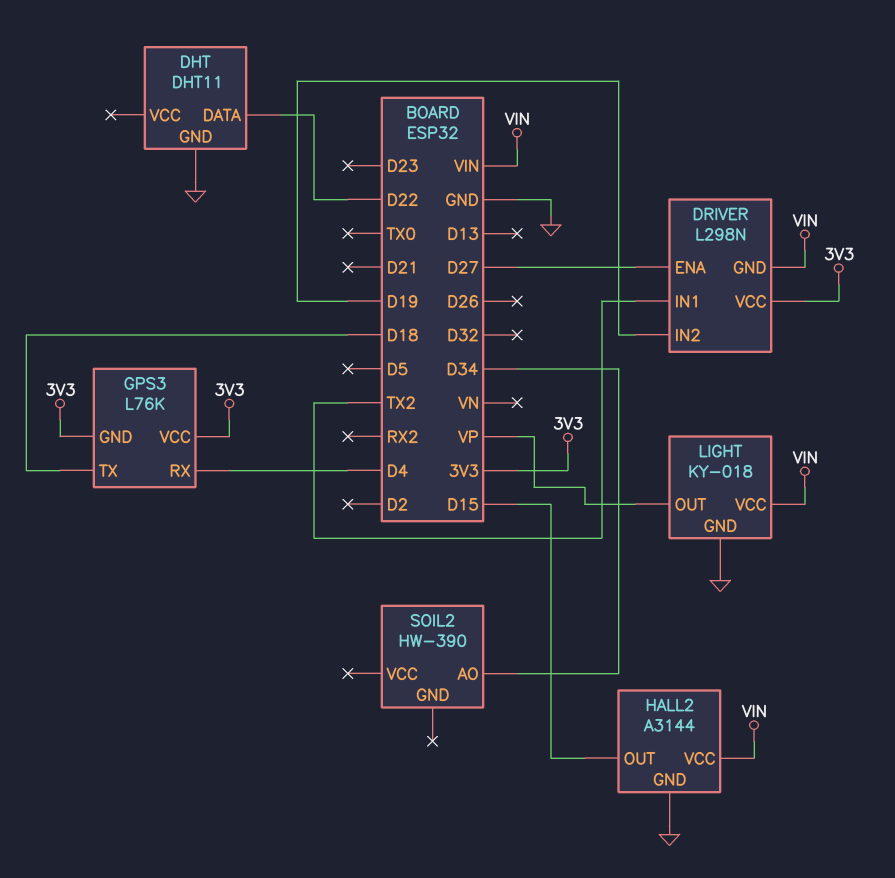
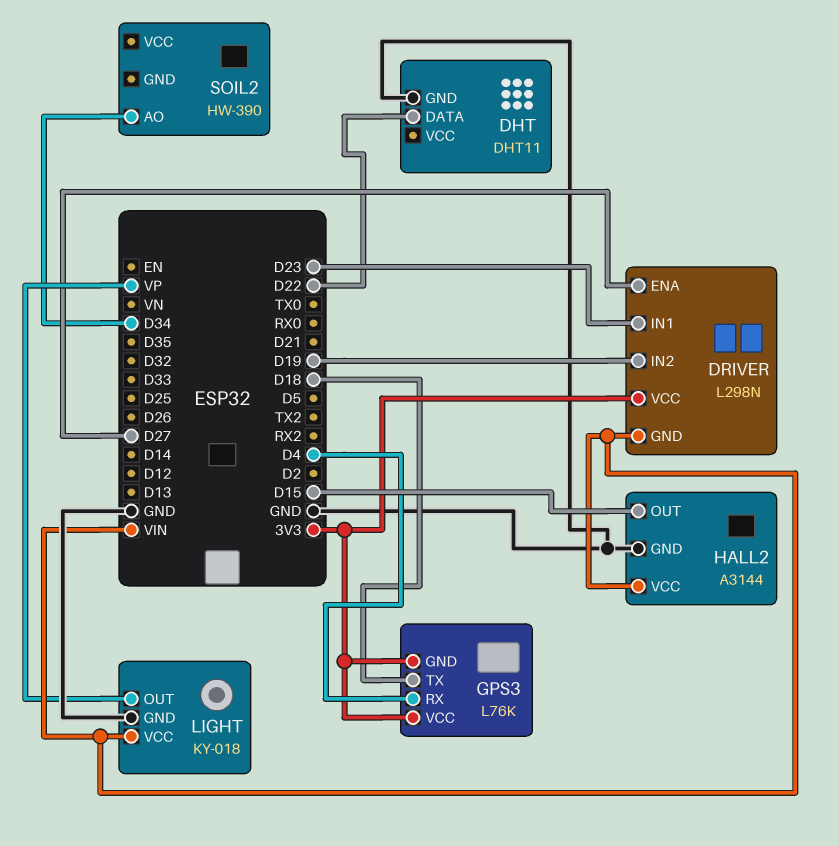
DRIVER pin IN1: TX2 -> D23

